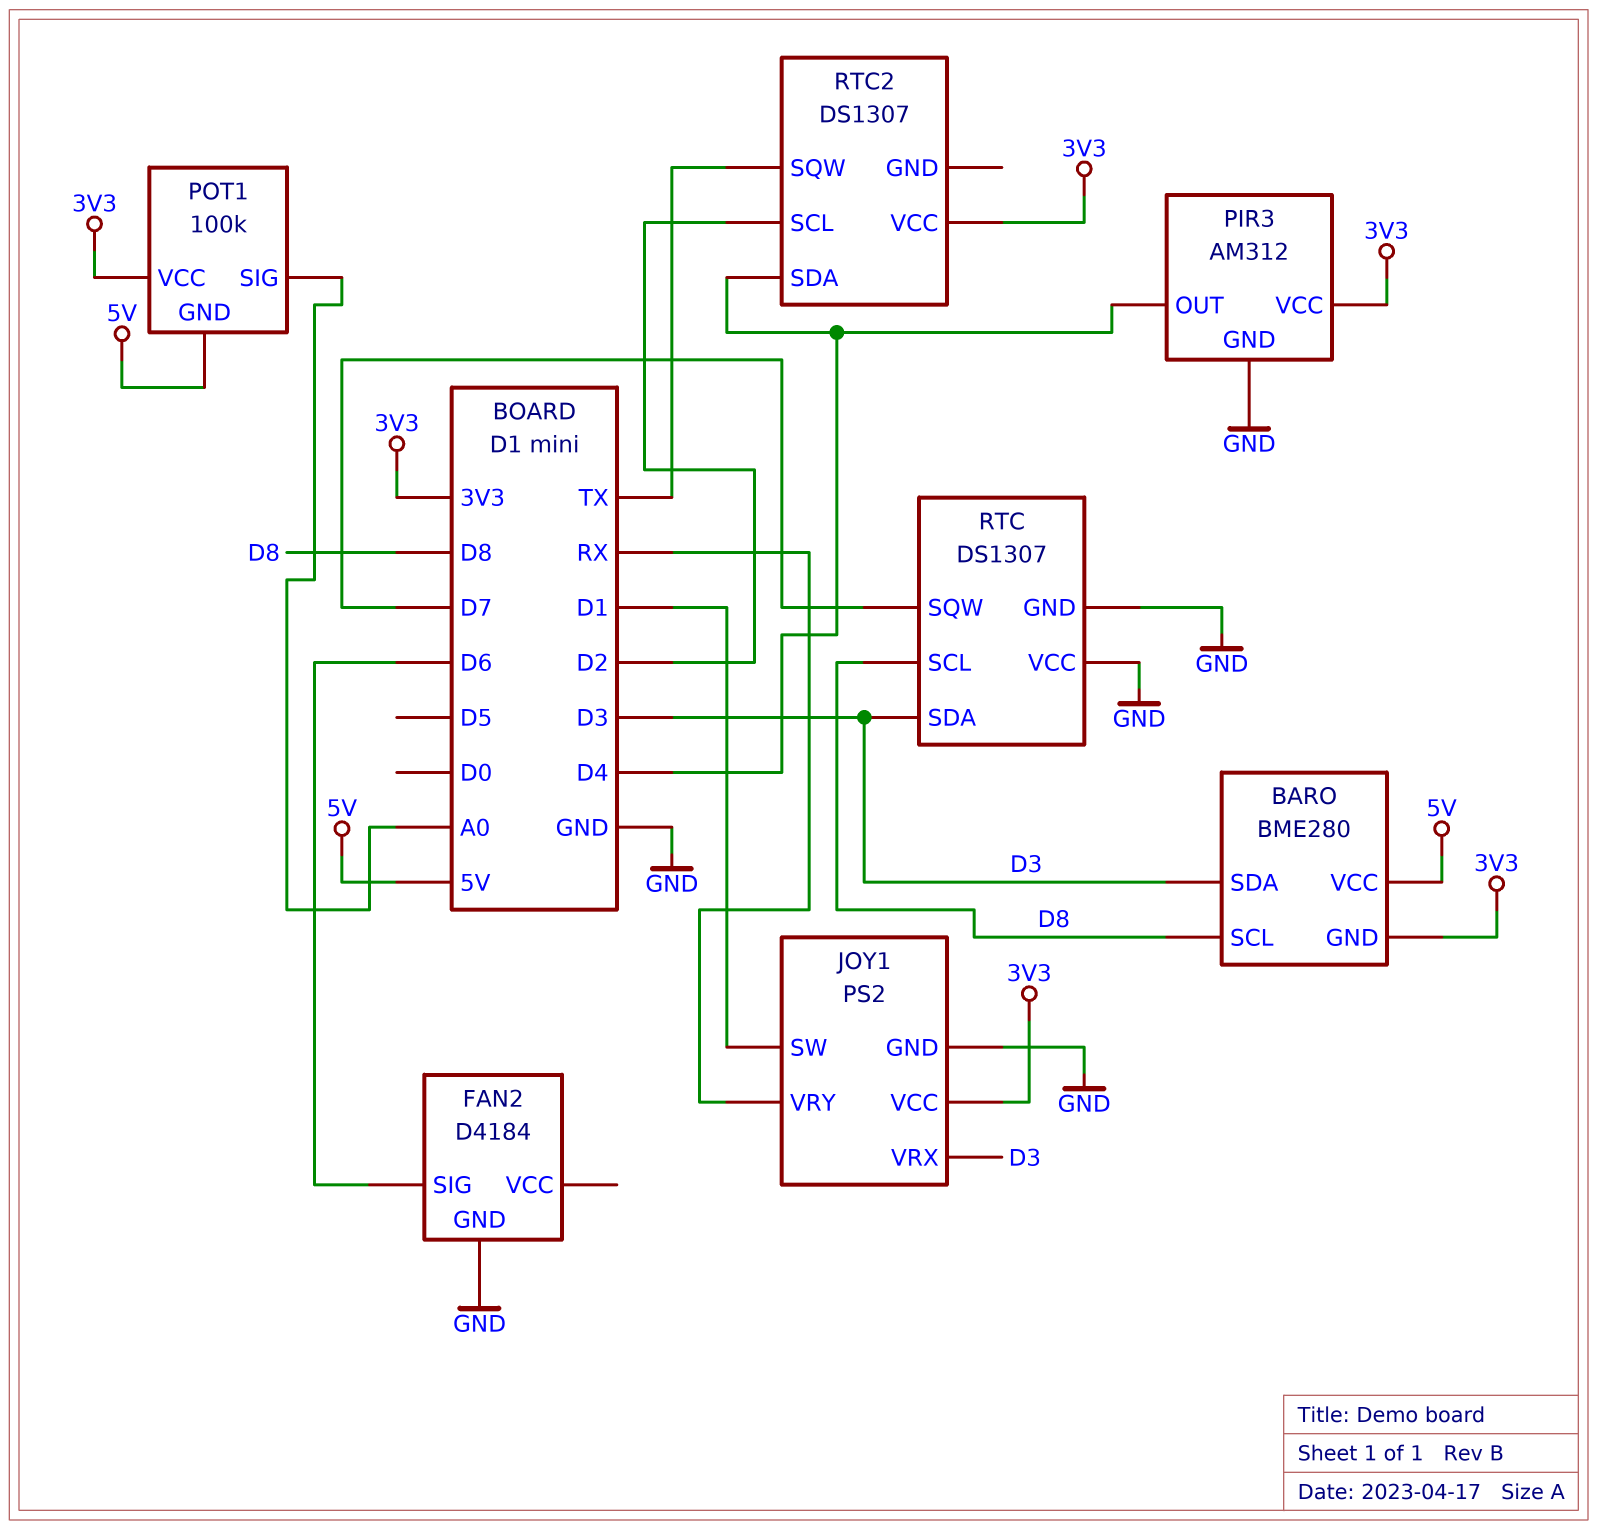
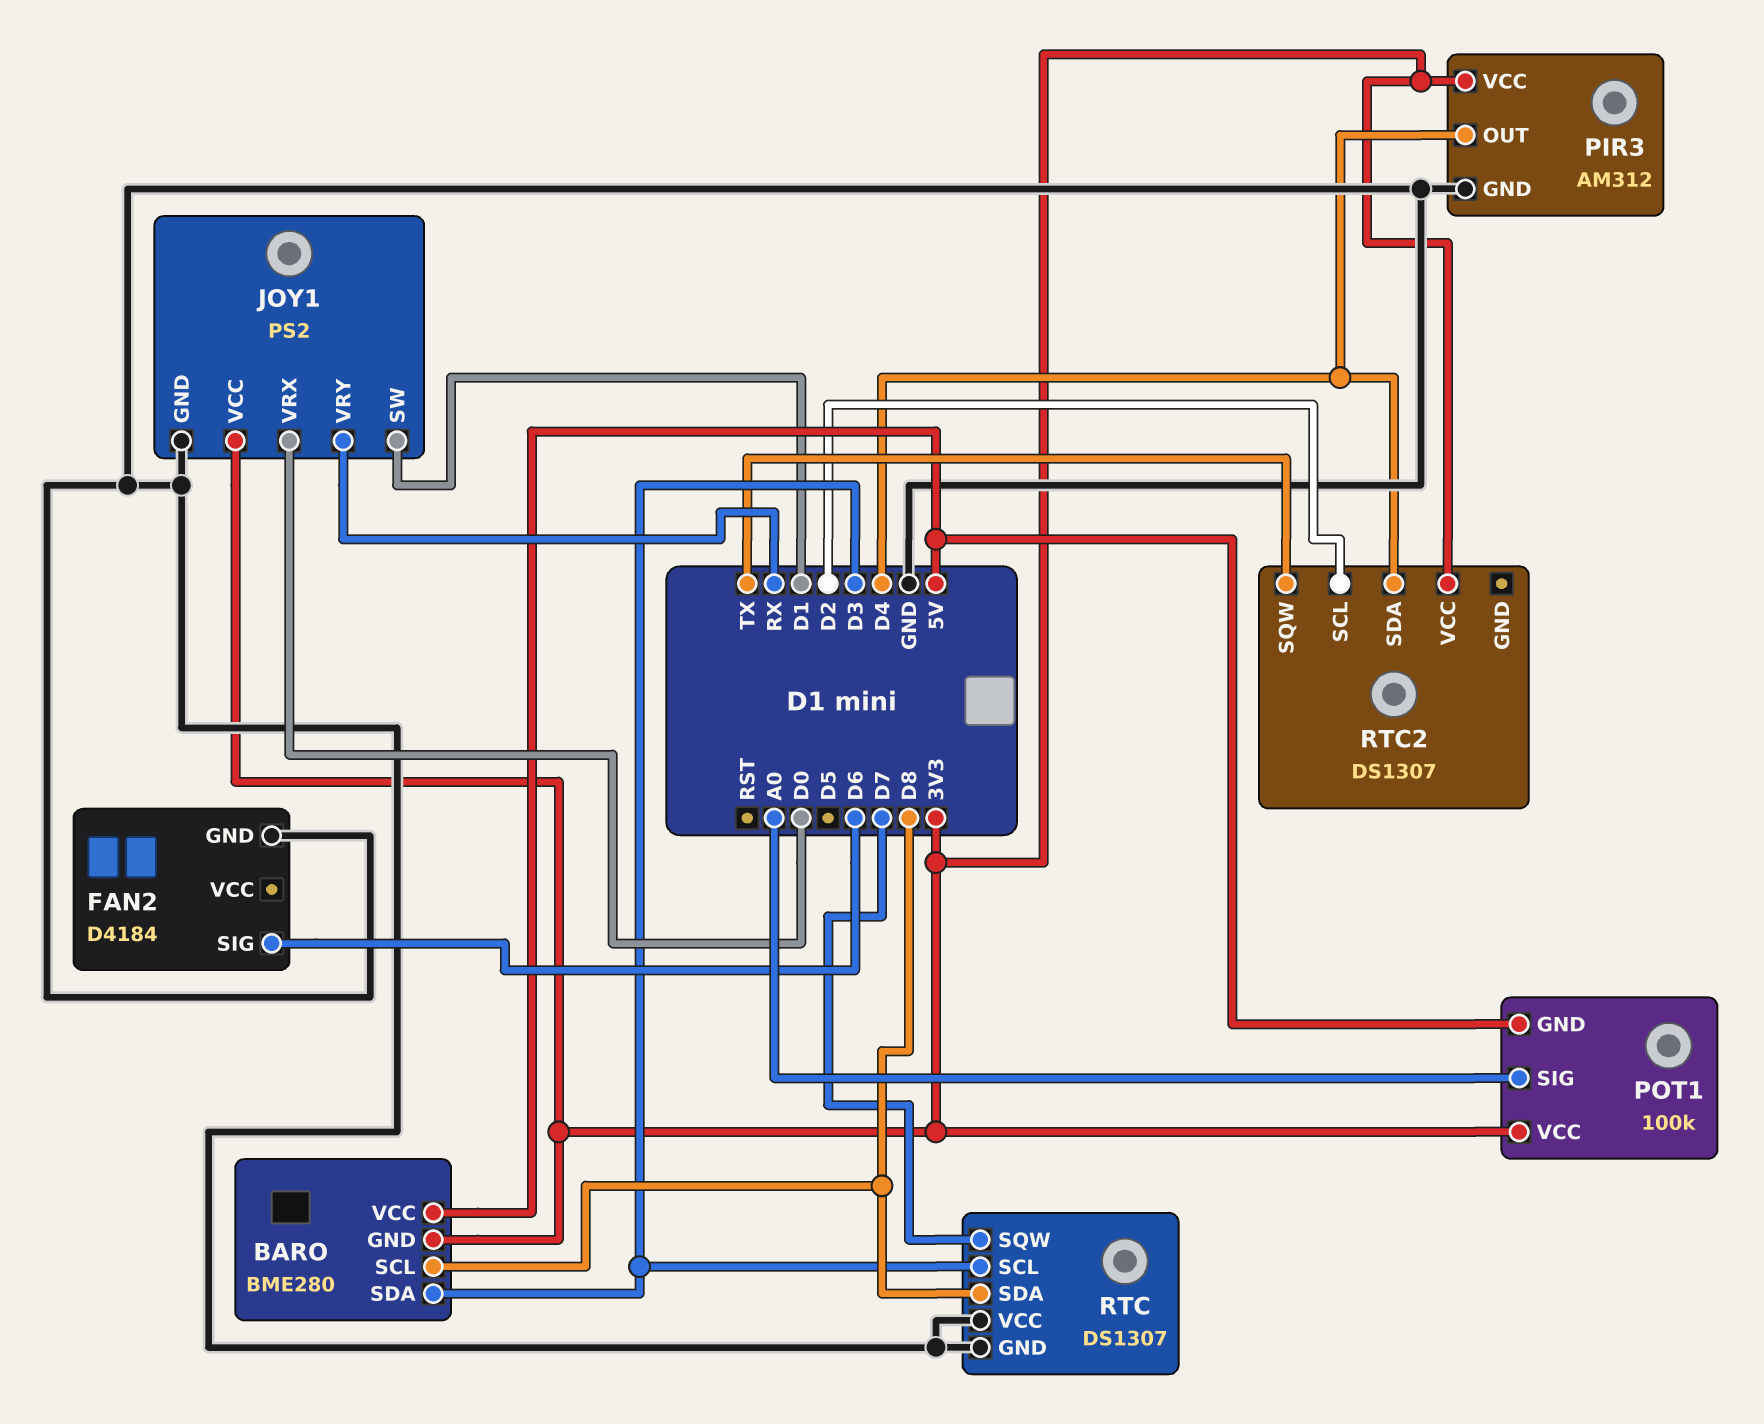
JOY1 pin VRX: D3 -> D0
RTC pin SCL: D8 -> D3
RTC pin SDA: D3 -> D8

